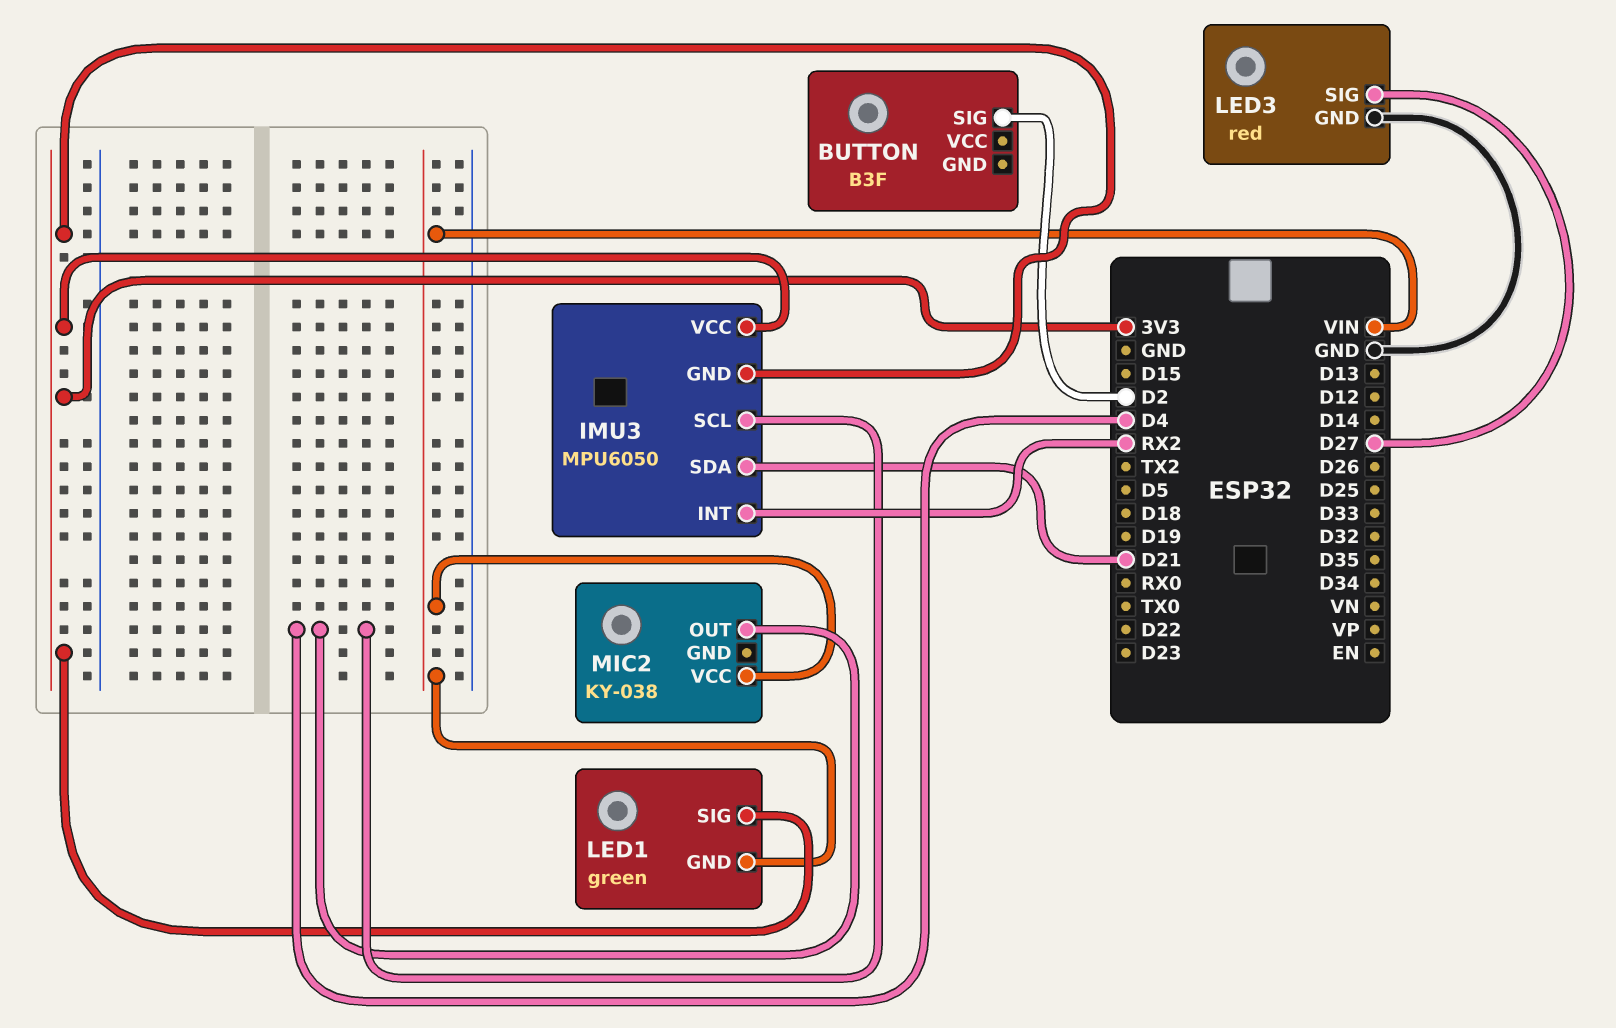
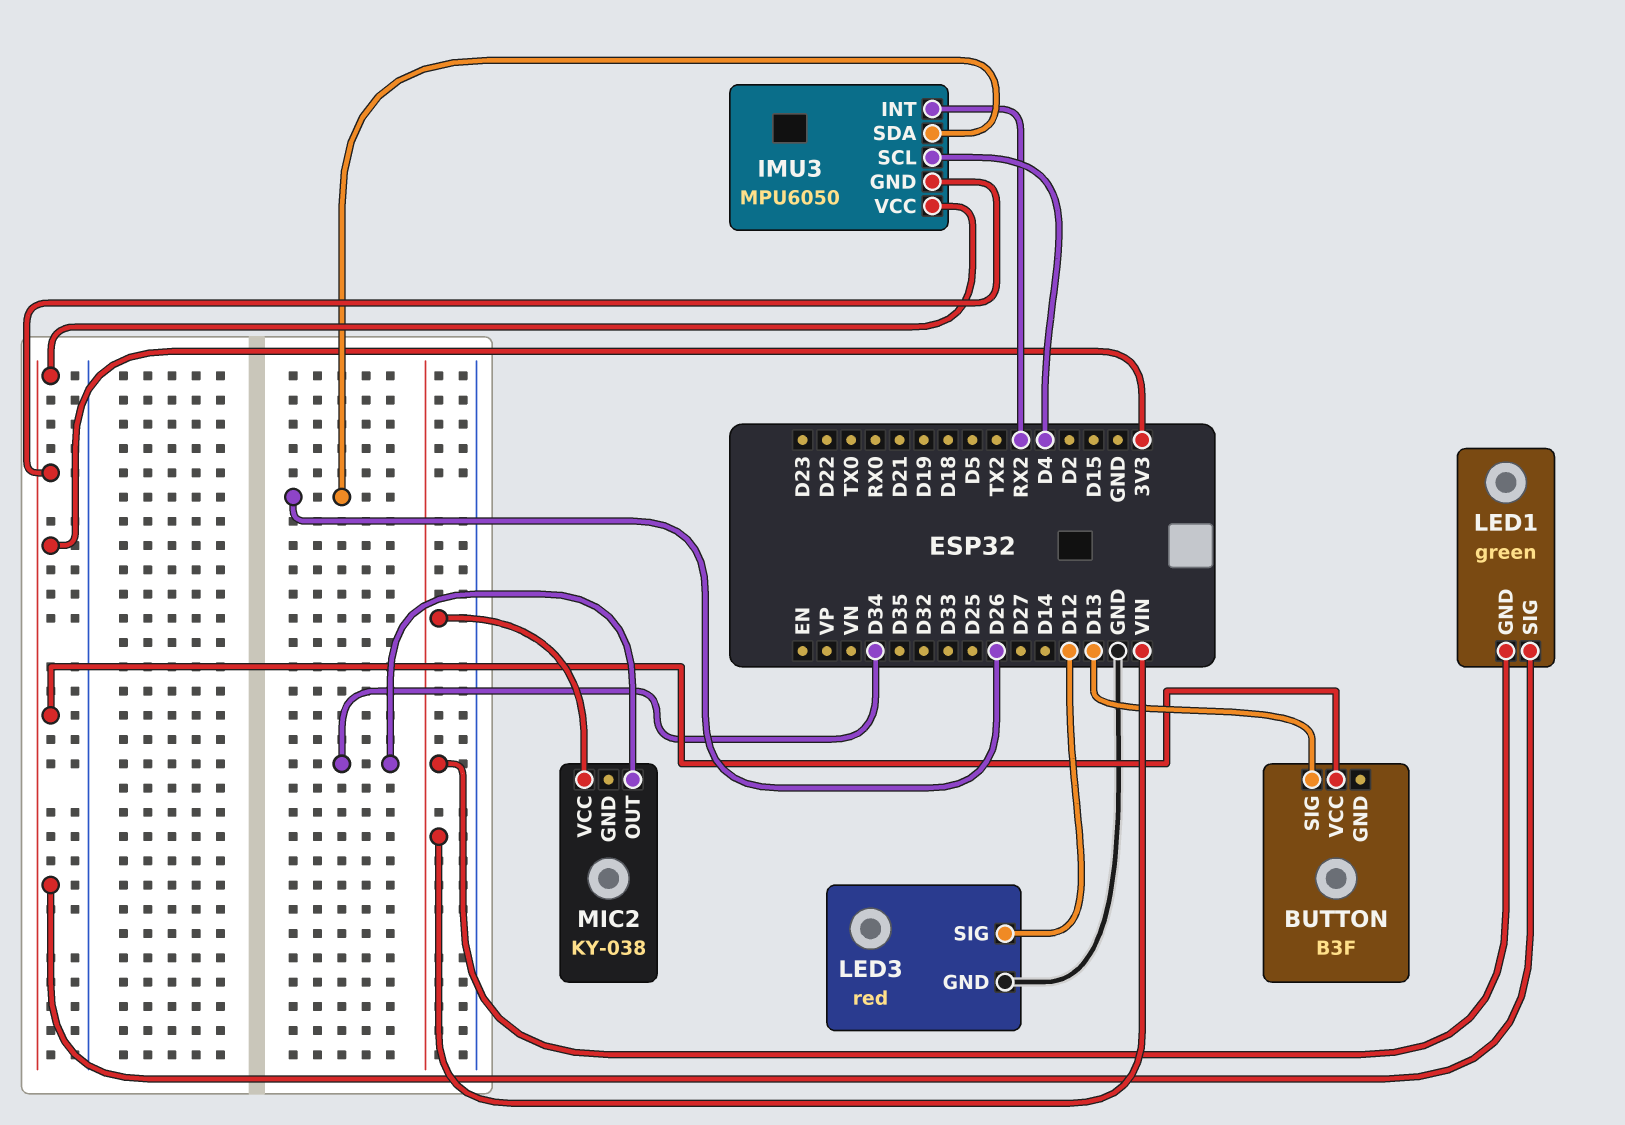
BUTTON pin SIG: D2 -> D13
BUTTON pin VCC: none -> 3V3
IMU3 pin SDA: D21 -> D26
LED3 pin SIG: D27 -> D12
MIC2 pin OUT: D4 -> D34

